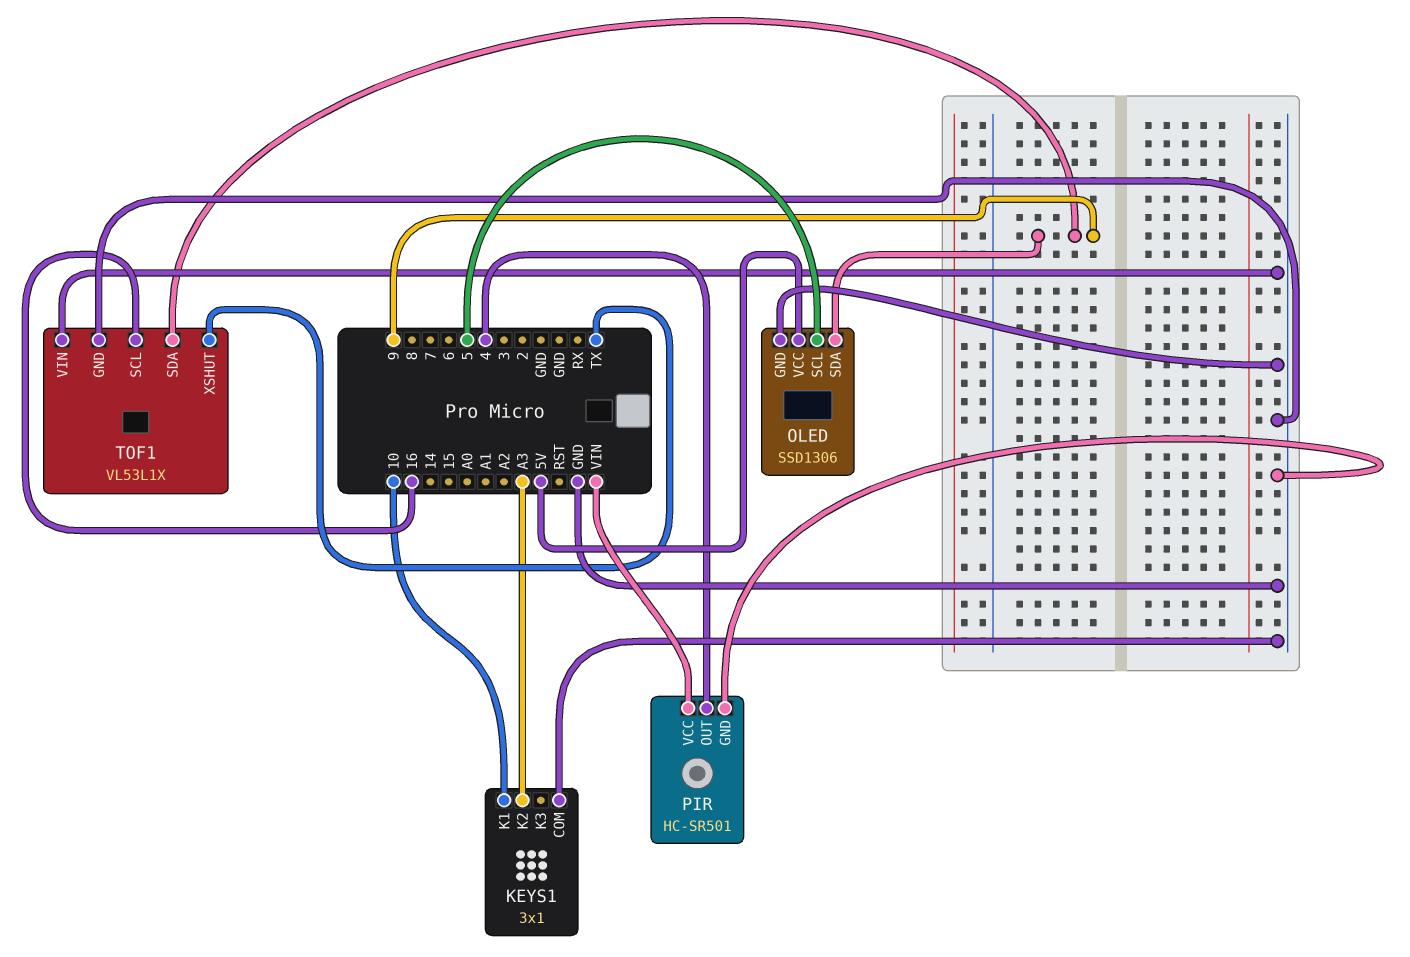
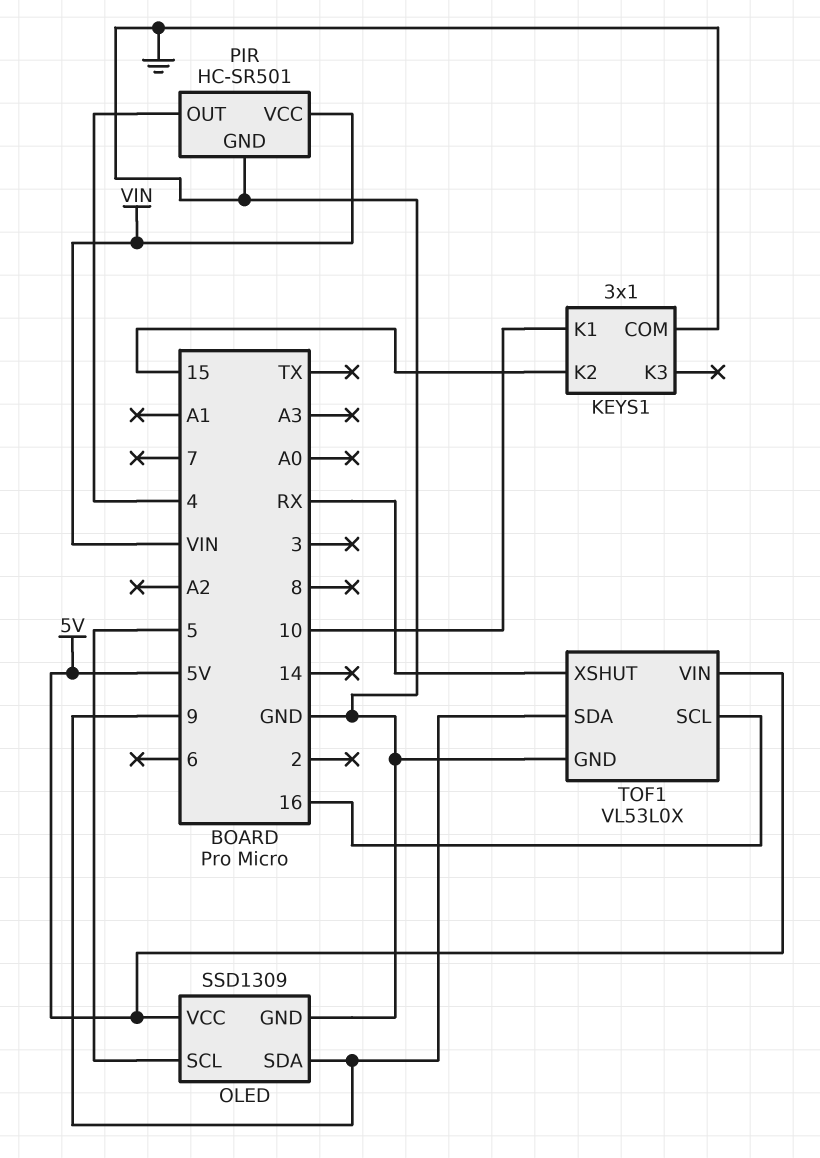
KEYS1 pin K2: A3 -> 15
OLED: SSD1306 -> SSD1309
TOF1: VL53L1X -> VL53L0X
TOF1 pin VIN: GND -> 5V
TOF1 pin XSHUT: TX -> RX

